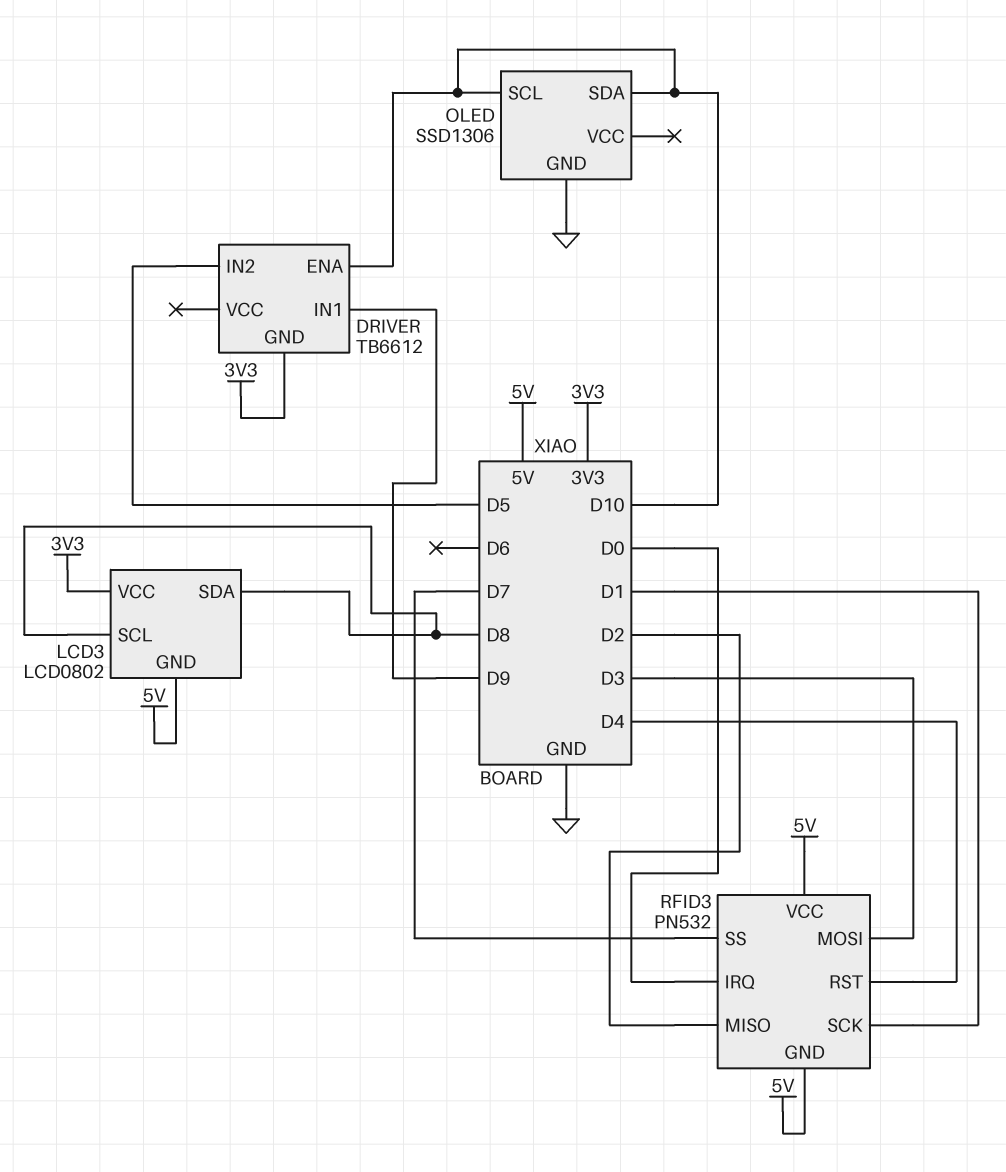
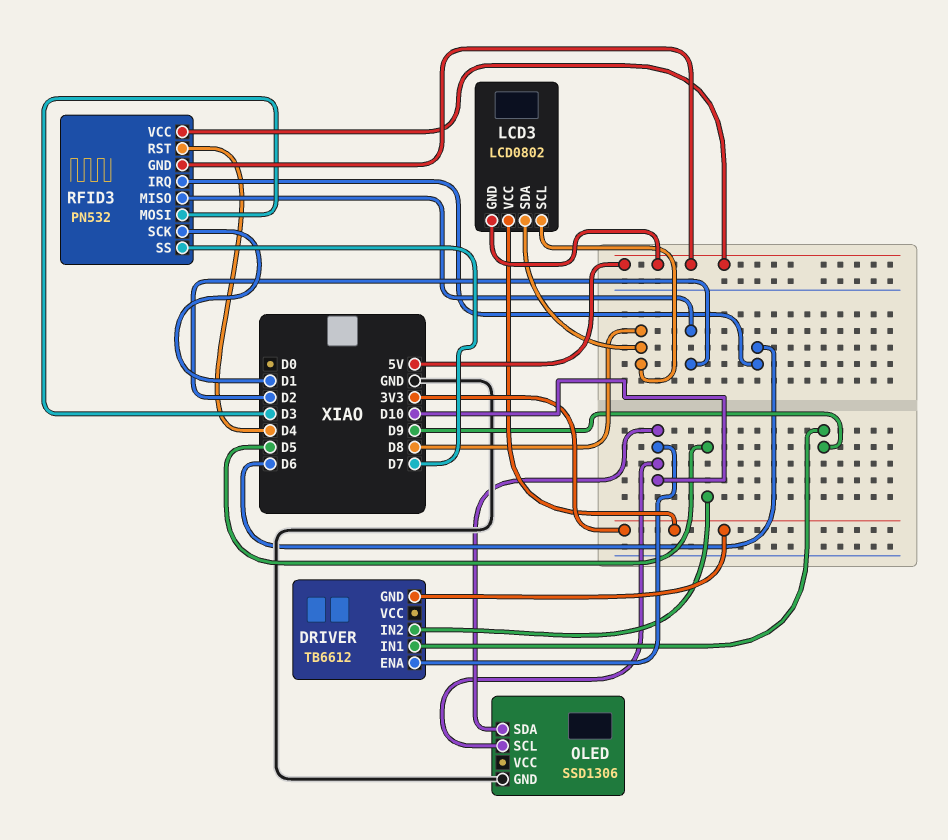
RFID3 pin IRQ: D0 -> D6

